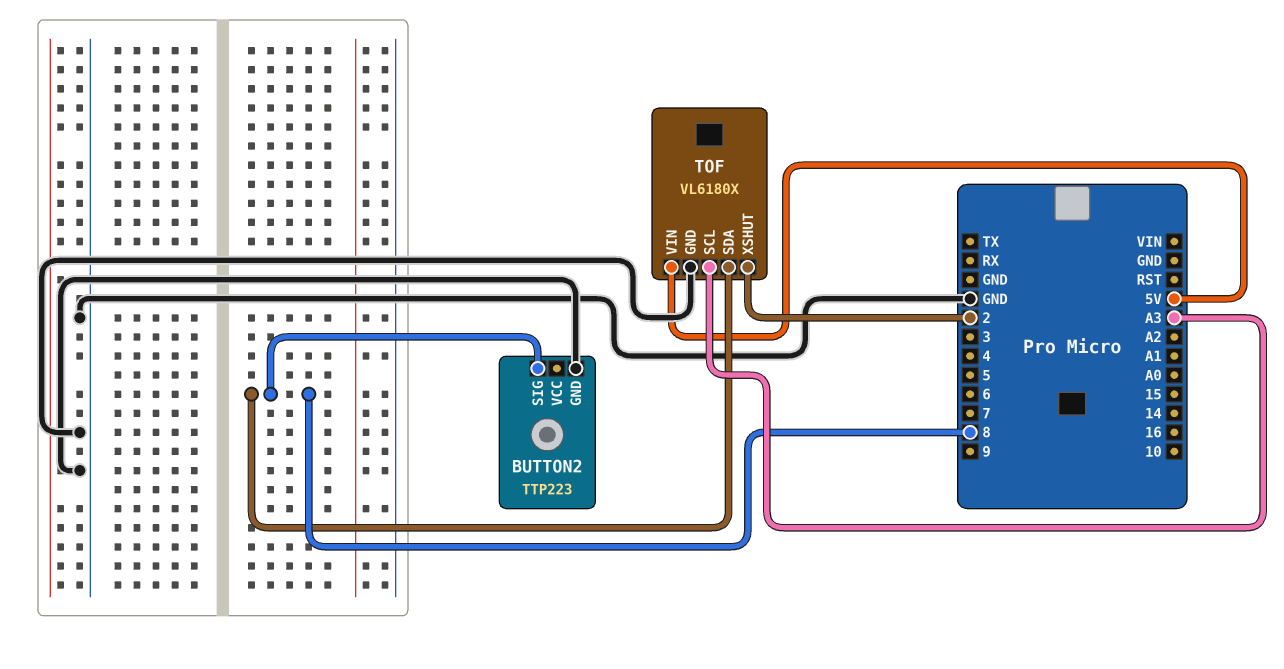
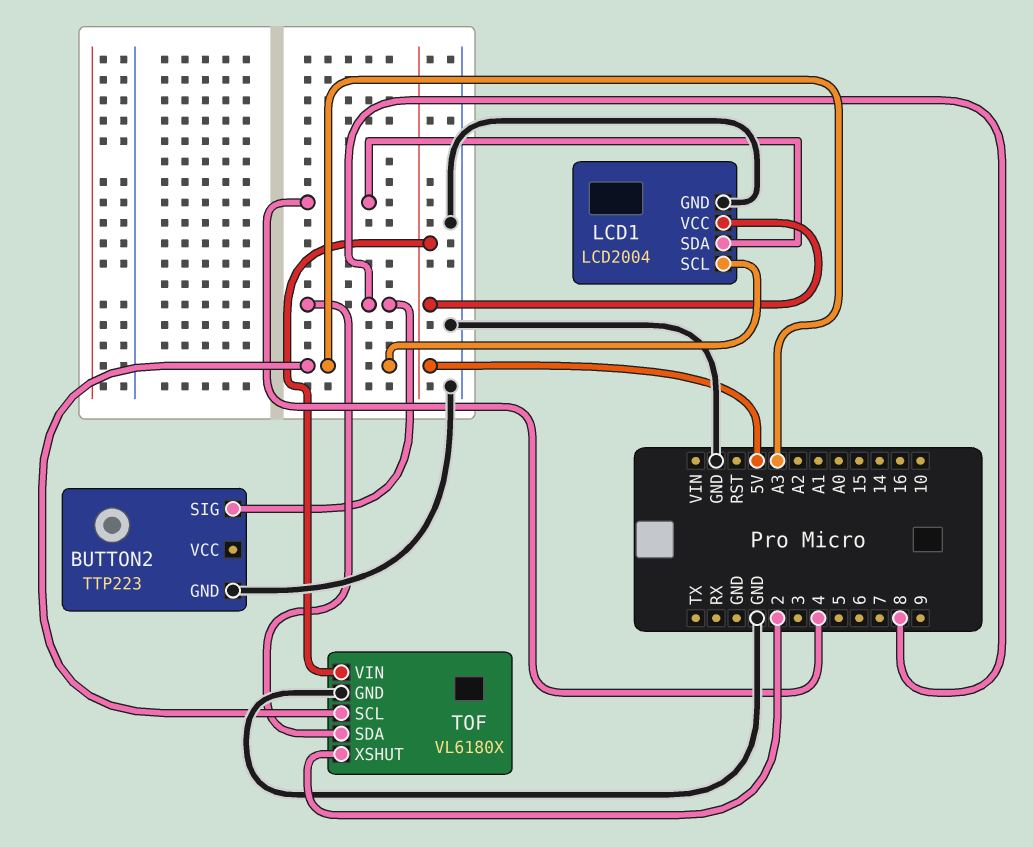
LCD1: none -> LCD2004
LCD1 pin GND: none -> GND
LCD1 pin SCL: none -> A3
LCD1 pin SDA: none -> 4
LCD1 pin VCC: none -> 5V

